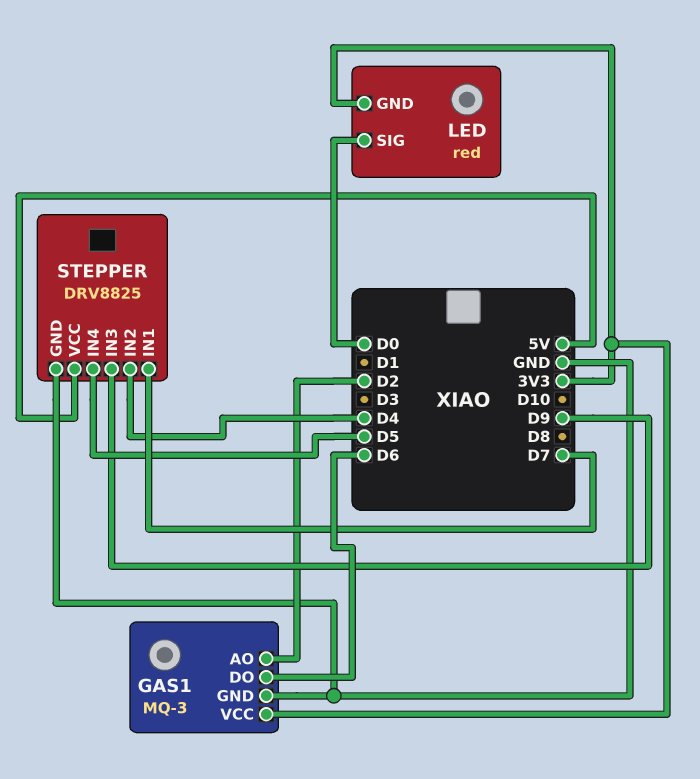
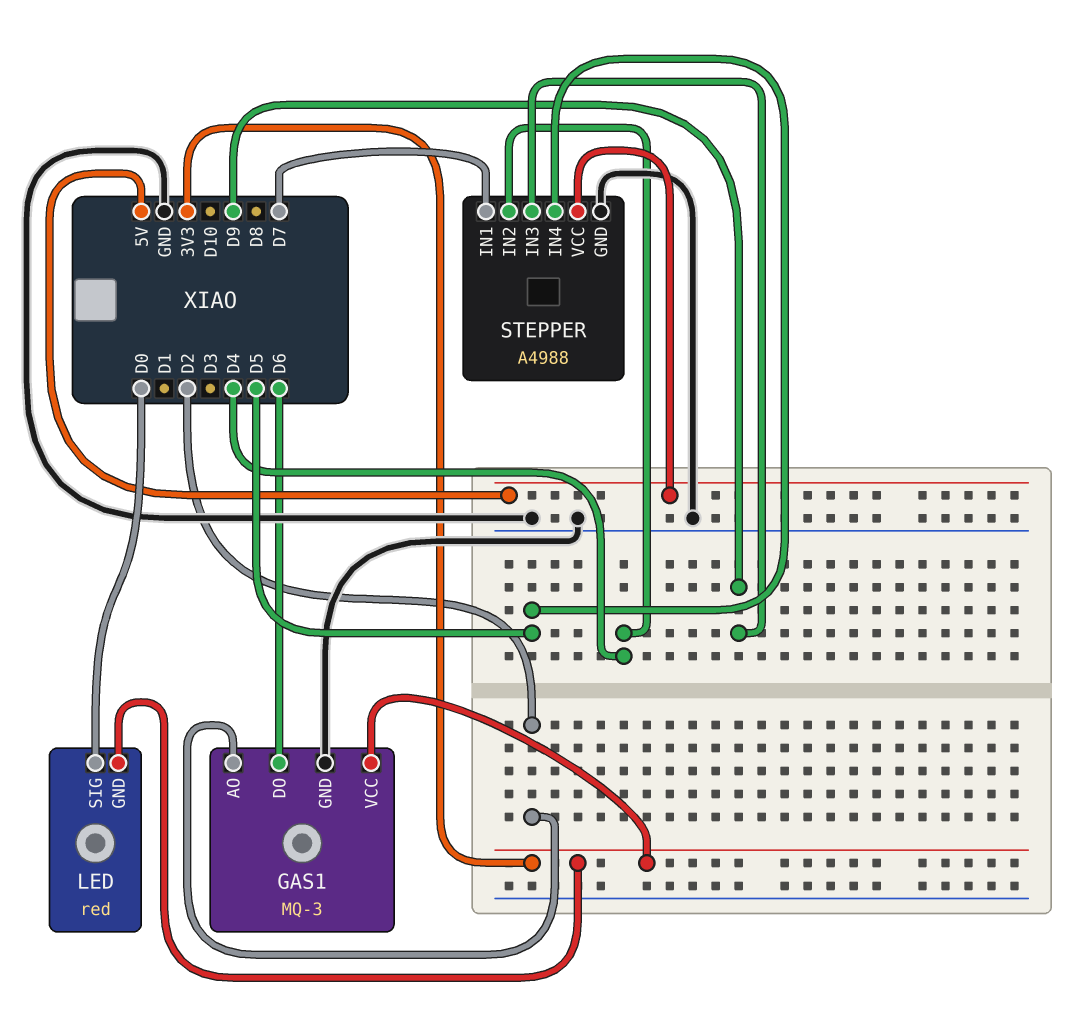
STEPPER: DRV8825 -> A4988

